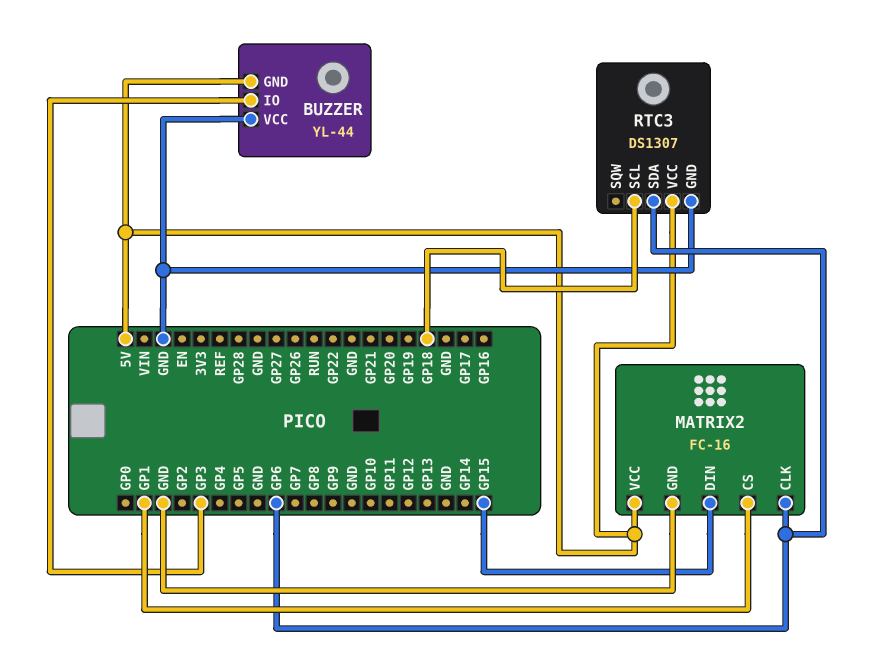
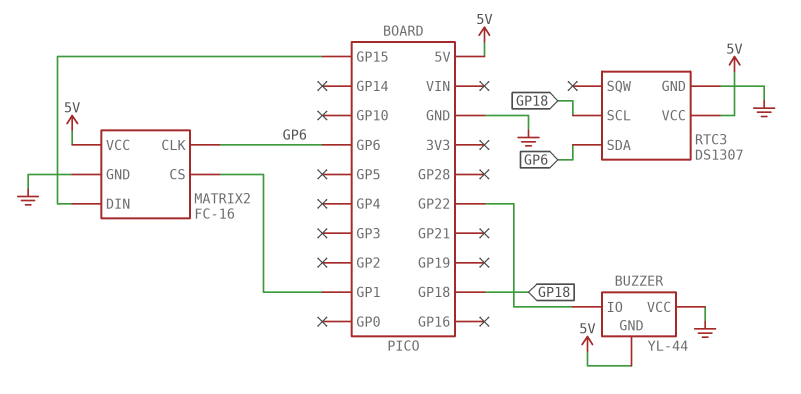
BUZZER pin IO: GP3 -> GP22

